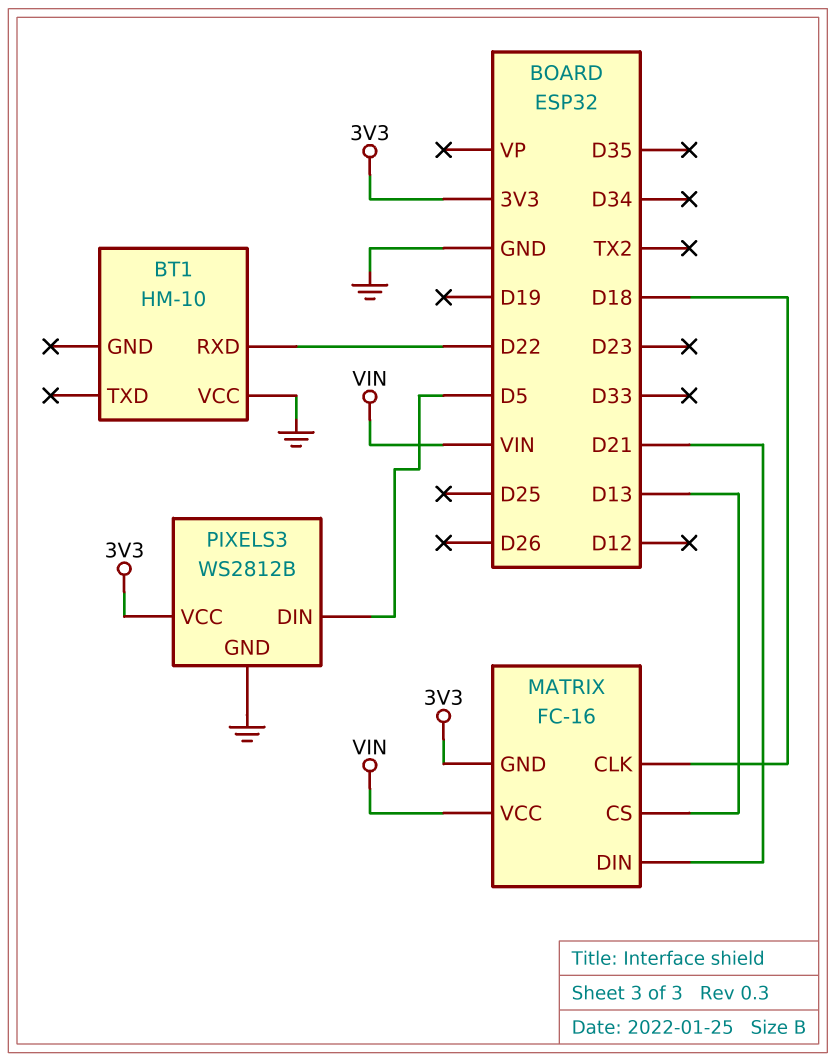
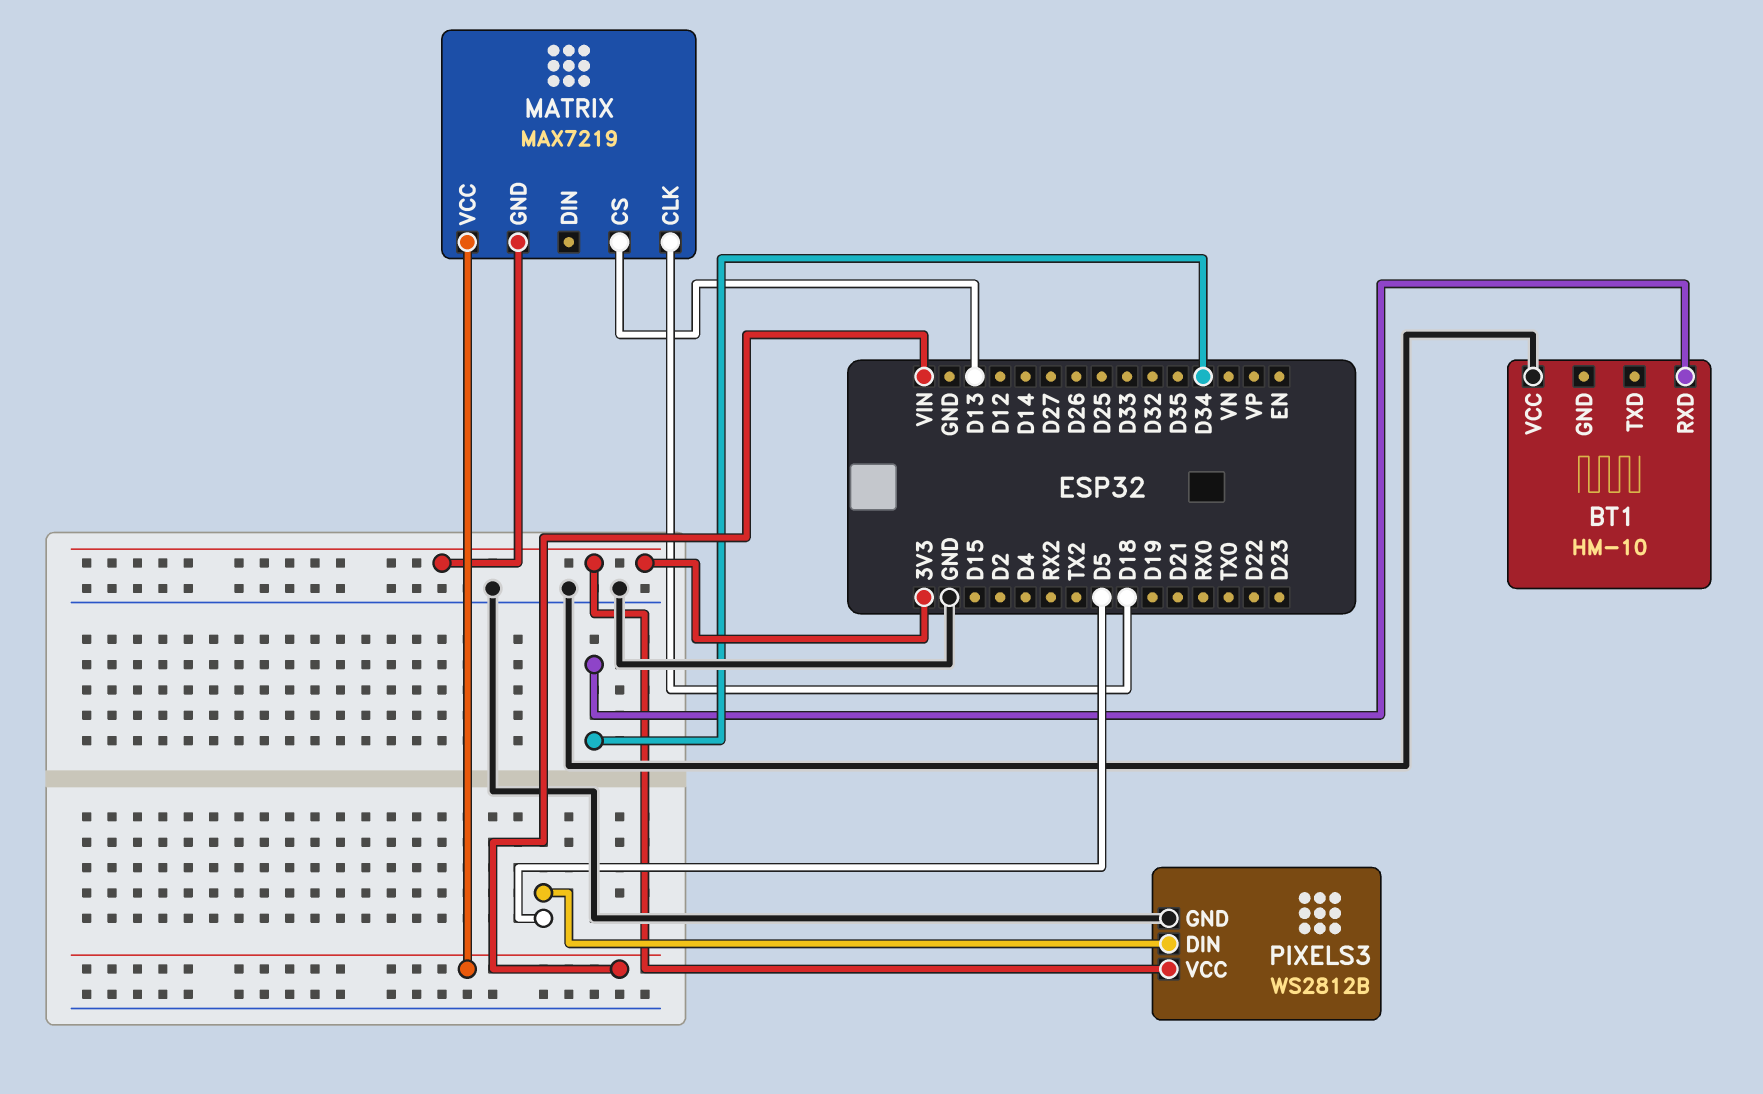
BT1 pin RXD: D22 -> D34
MATRIX: FC-16 -> MAX7219
MATRIX pin DIN: D21 -> none

